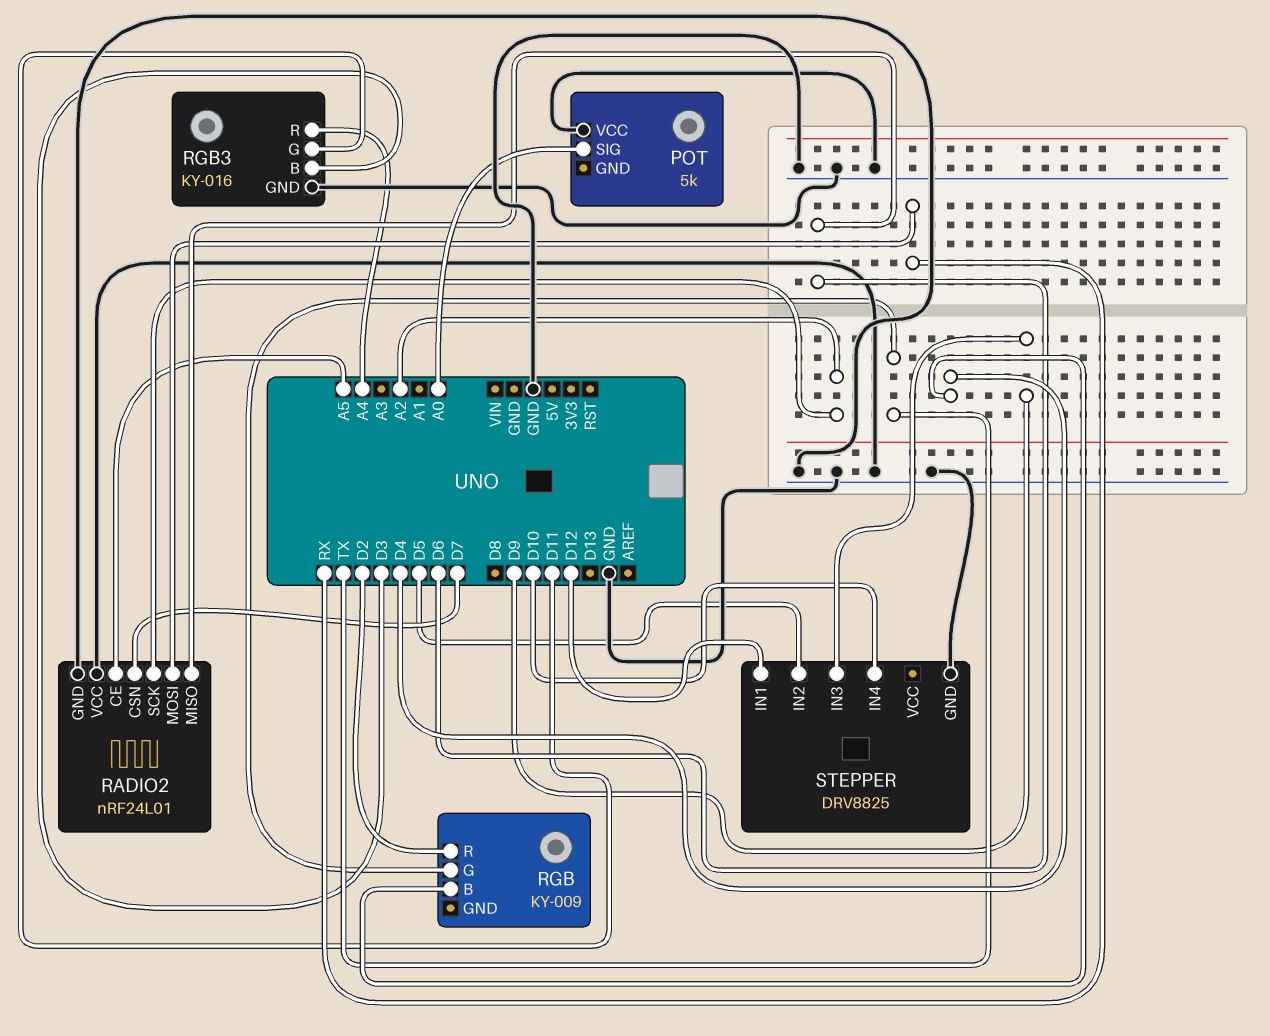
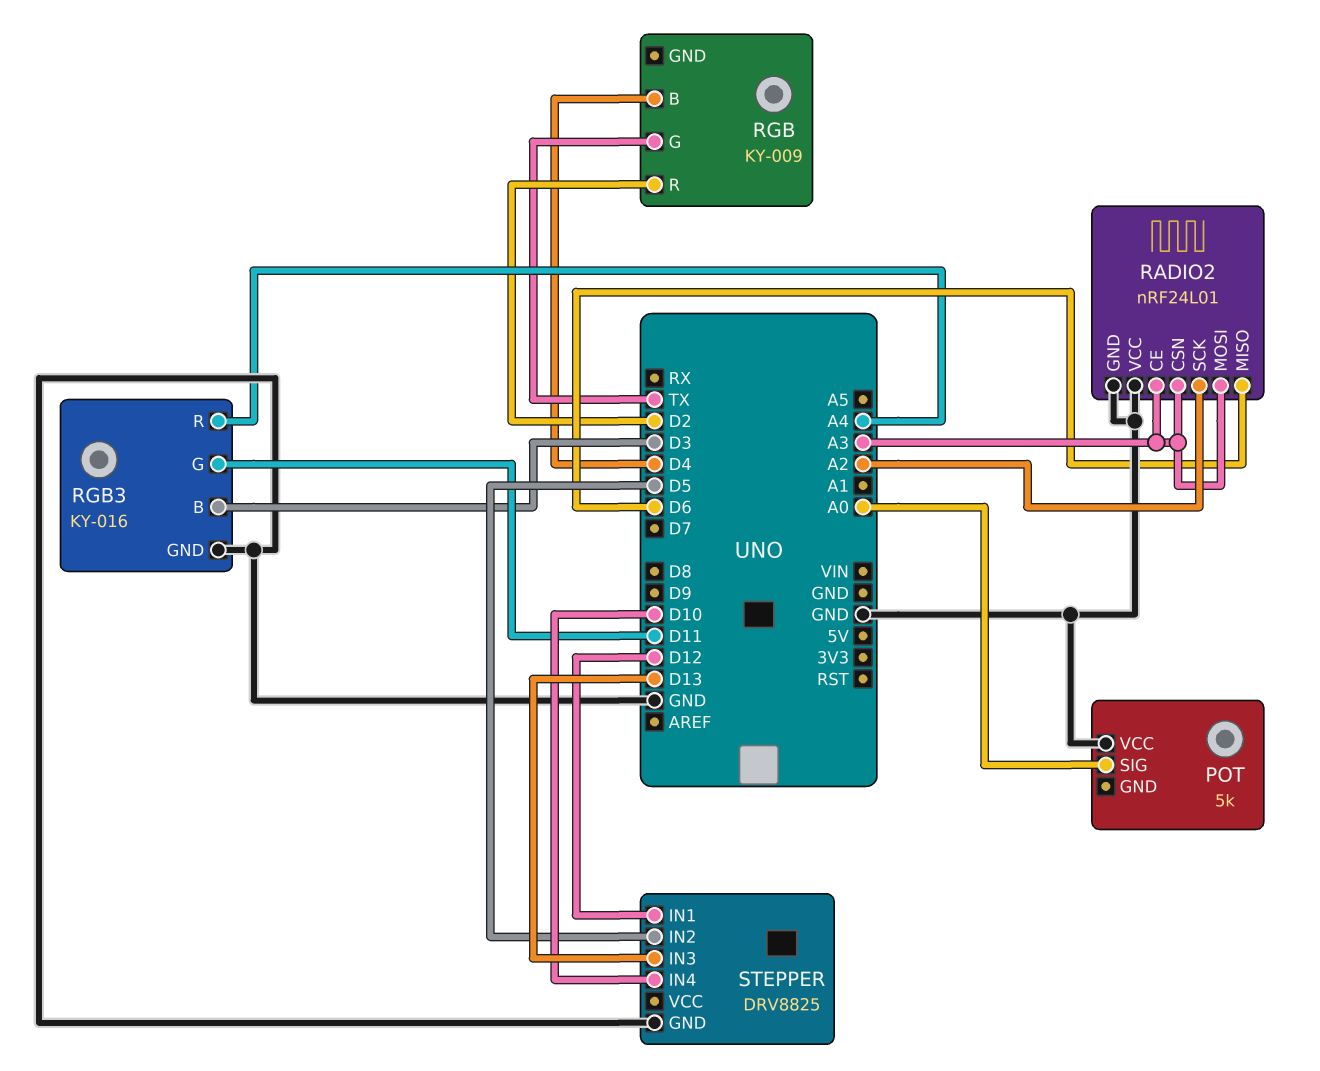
RADIO2 pin CE: A5 -> A3
RADIO2 pin CSN: D7 -> A3
RADIO2 pin MOSI: RX -> A3
STEPPER pin IN3: D9 -> D13

